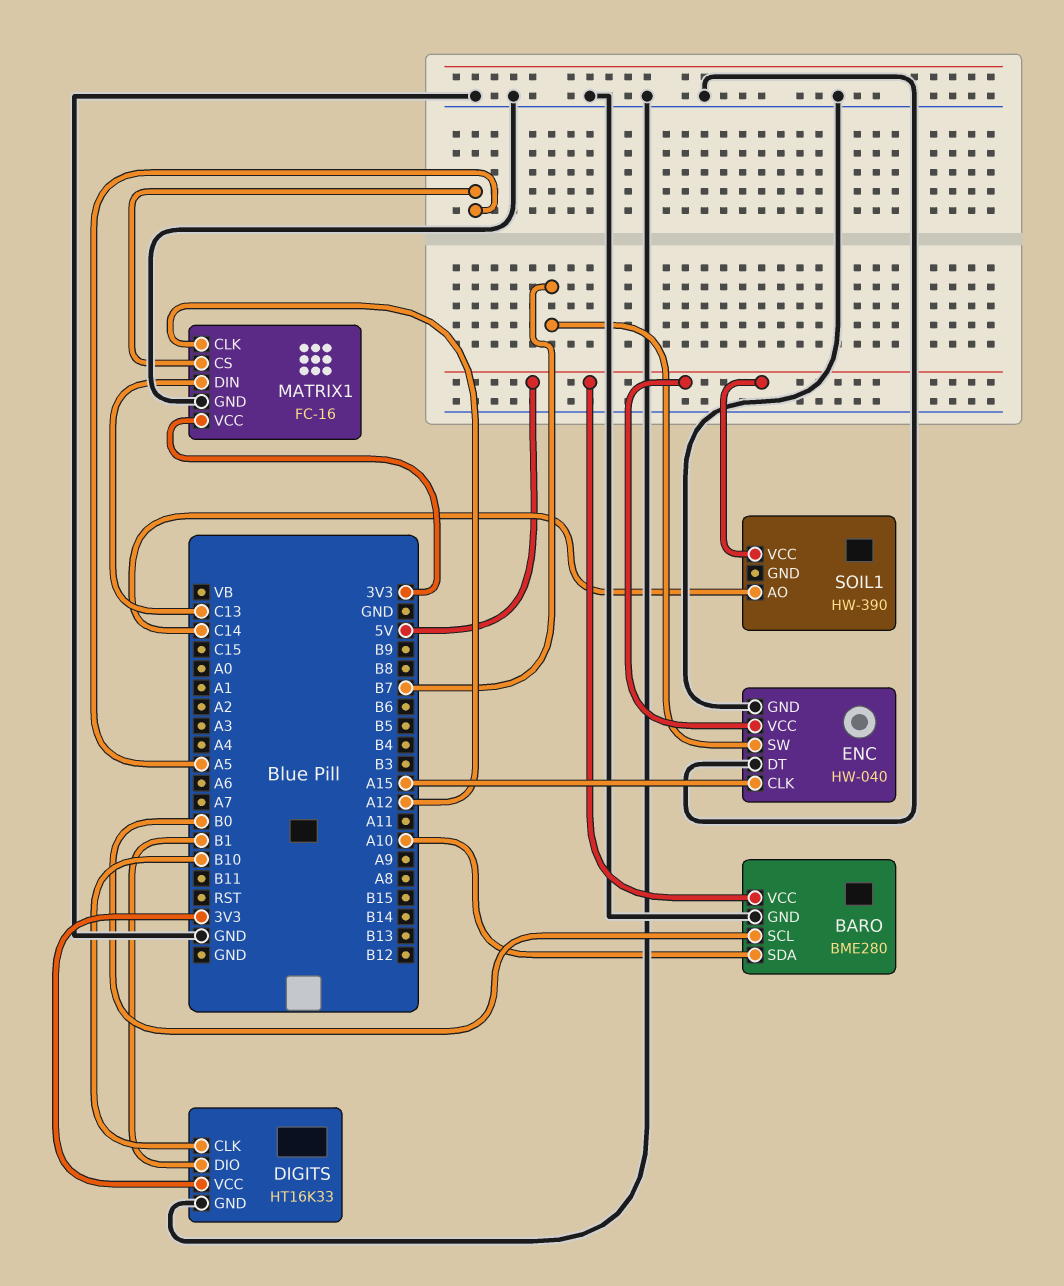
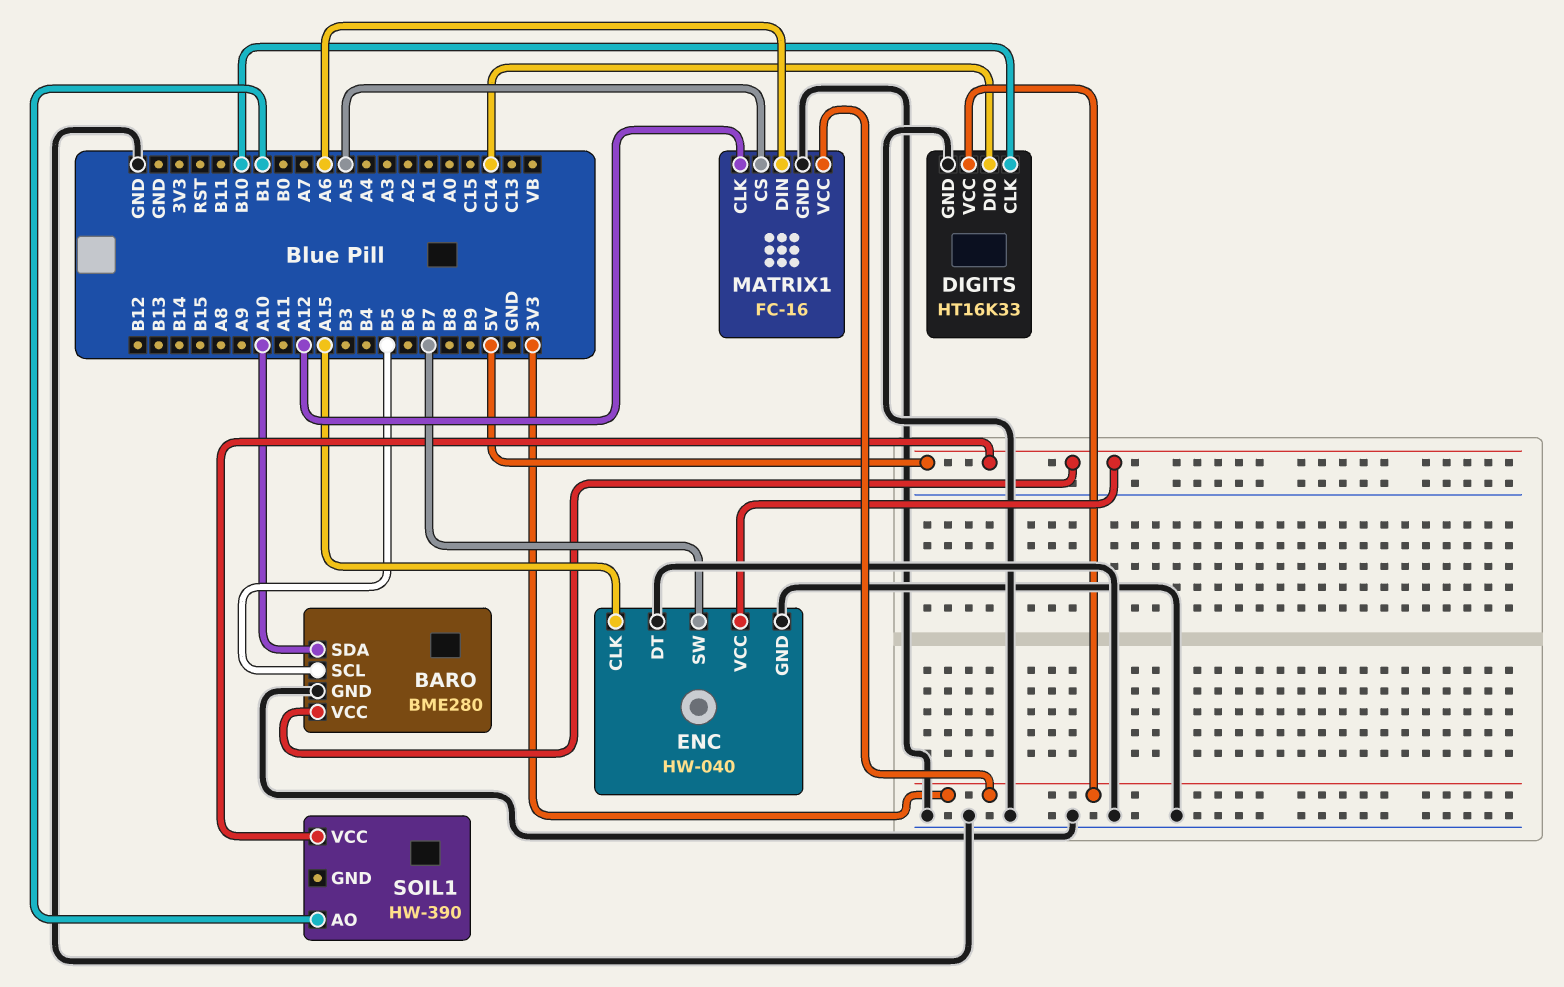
BARO pin SCL: B0 -> B5
DIGITS pin DIO: B1 -> C14
MATRIX1 pin DIN: C13 -> A6
SOIL1 pin AO: C14 -> B1

